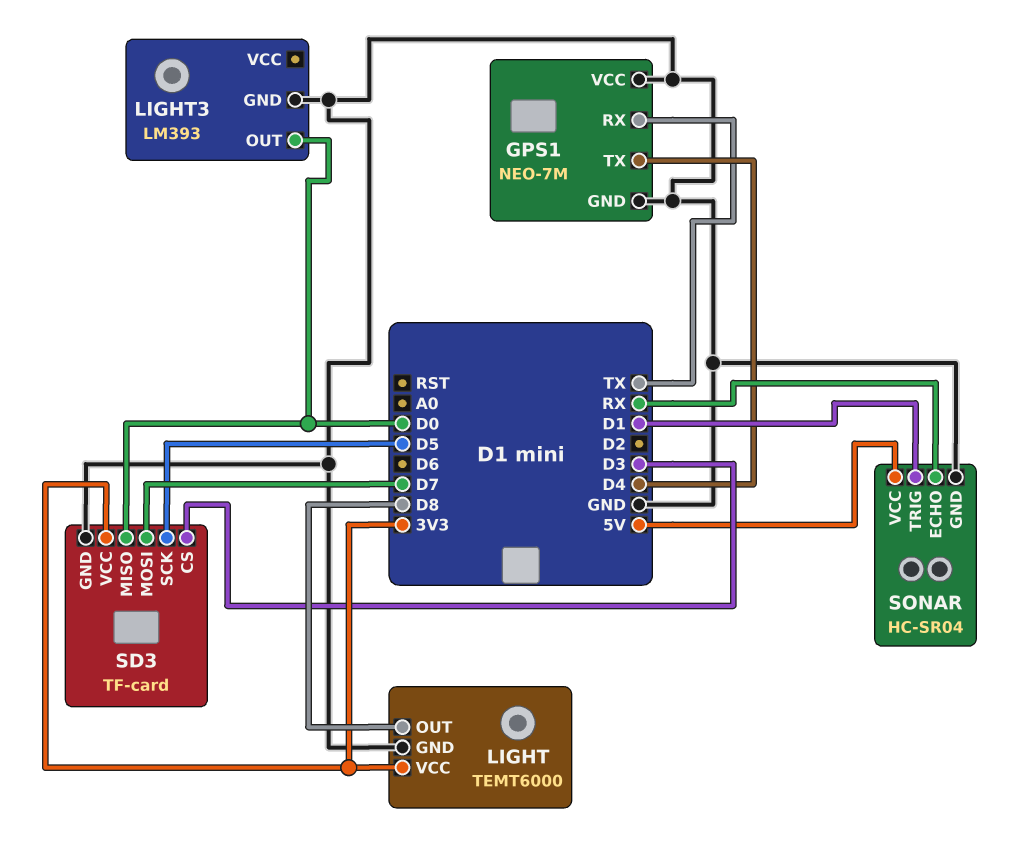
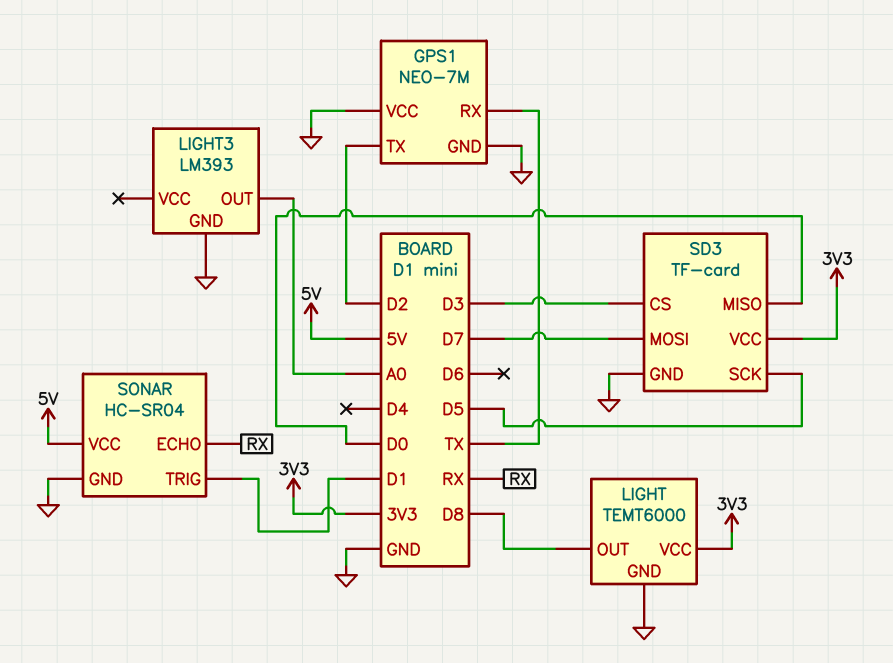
GPS1 pin TX: D4 -> D2
LIGHT3 pin OUT: D0 -> A0

